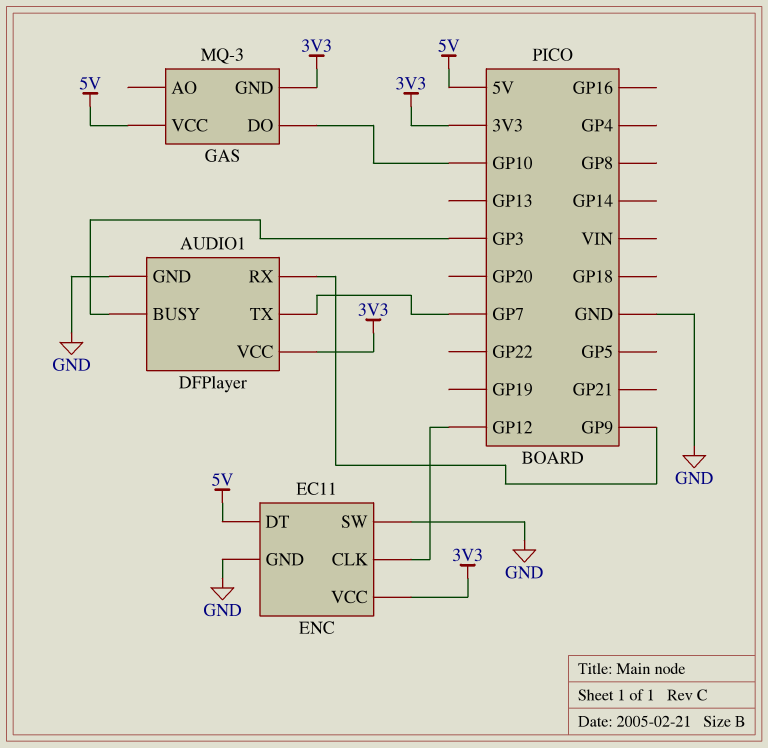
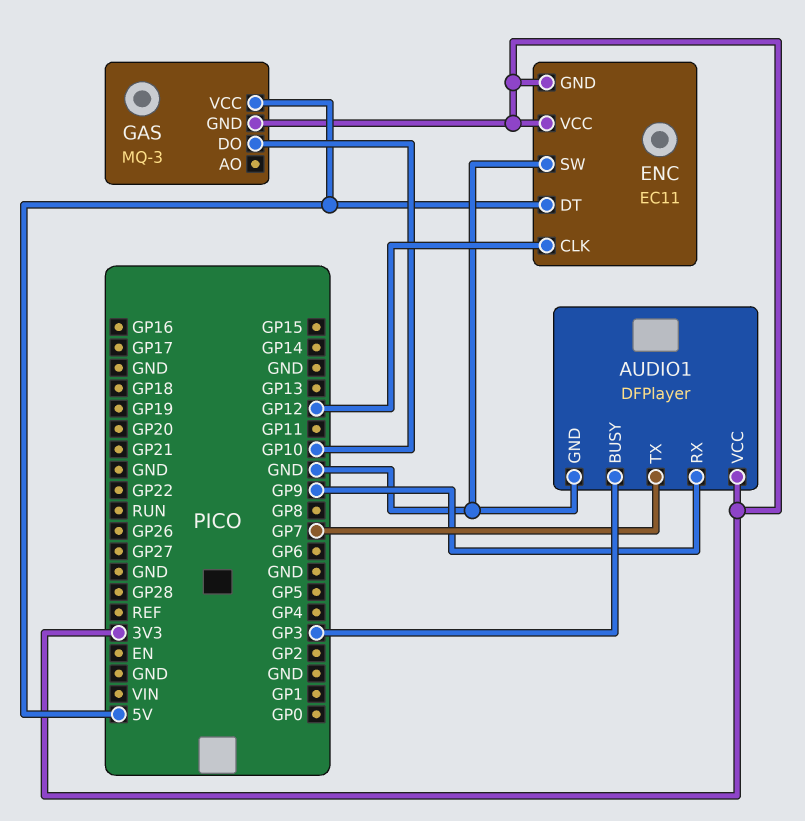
ENC pin GND: GND -> 3V3

